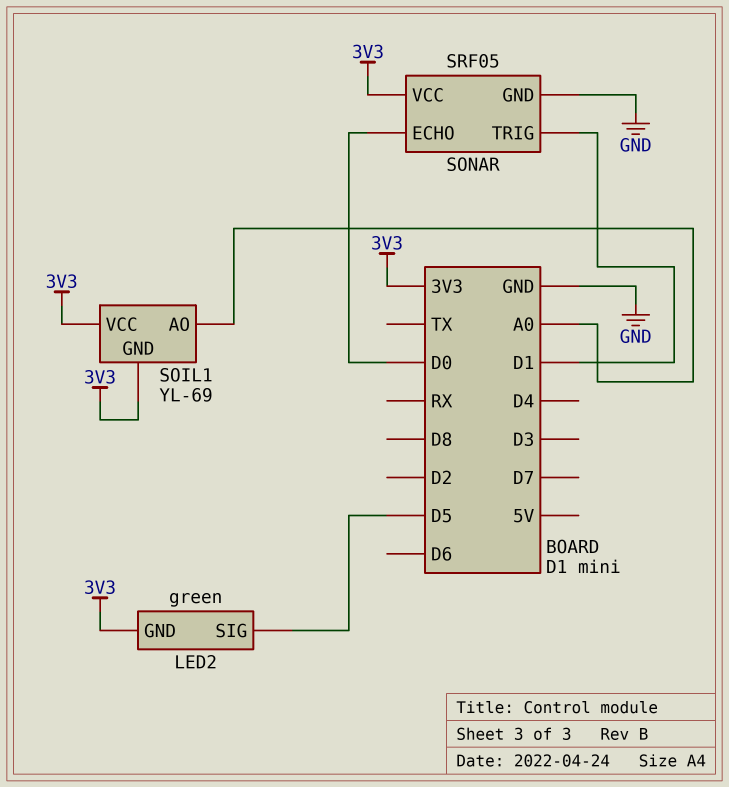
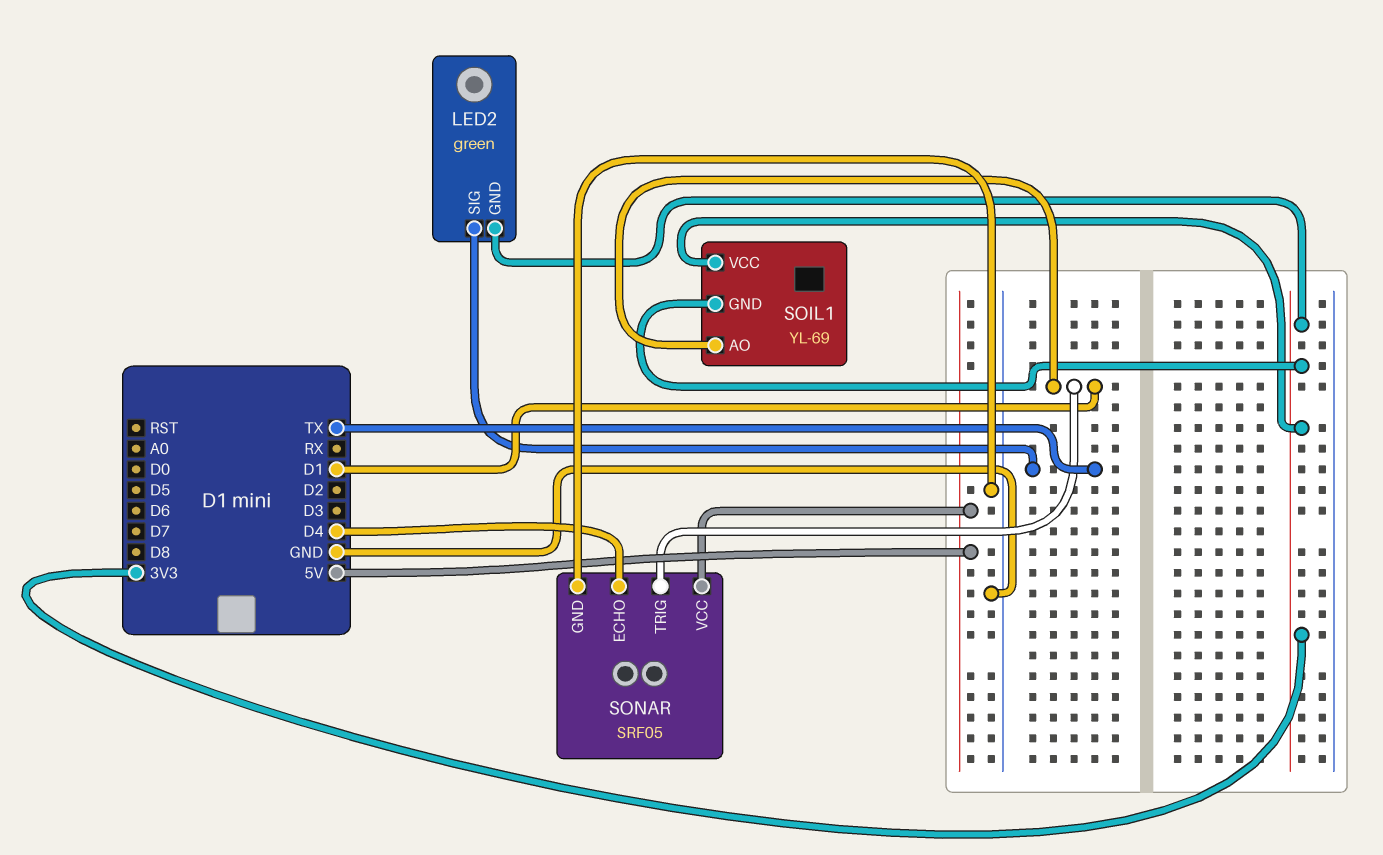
LED2 pin SIG: D5 -> TX
SOIL1 pin AO: A0 -> D1
SONAR pin ECHO: D0 -> D4
SONAR pin VCC: 3V3 -> 5V

